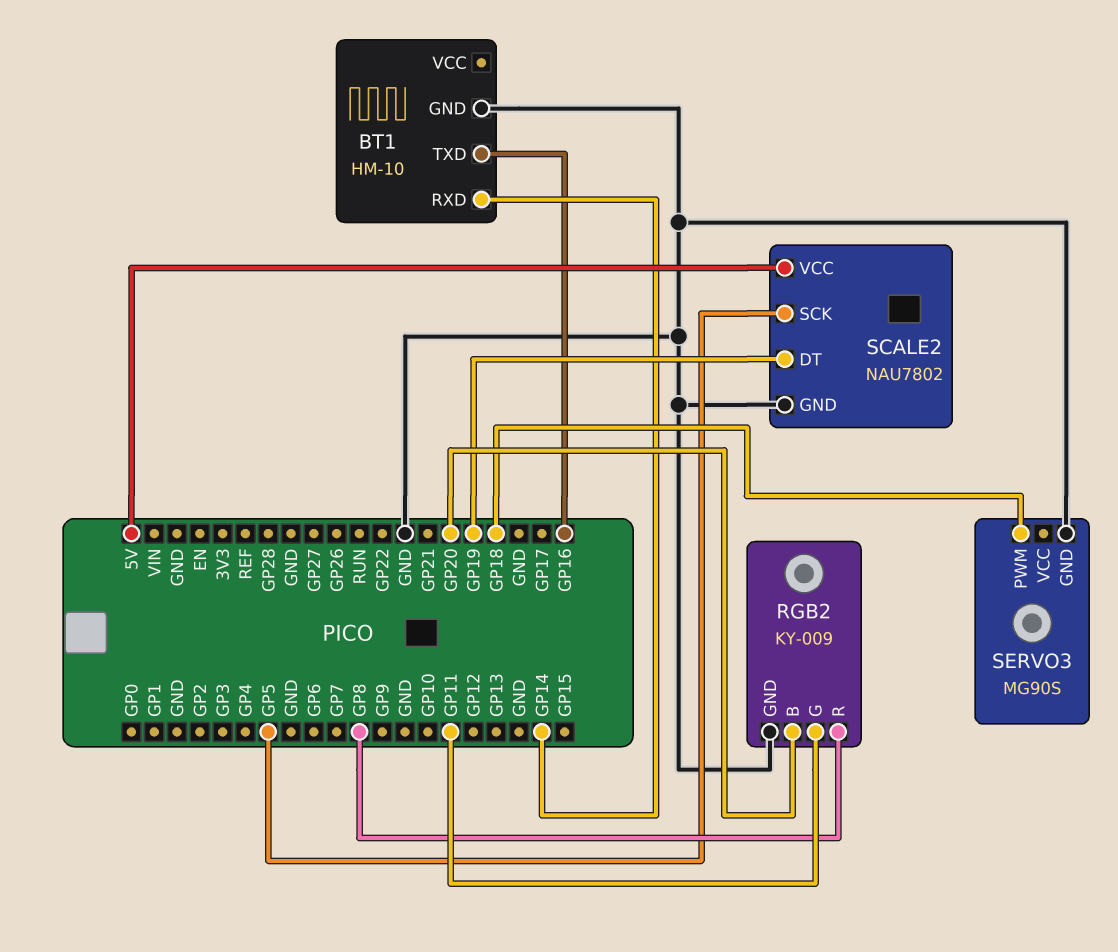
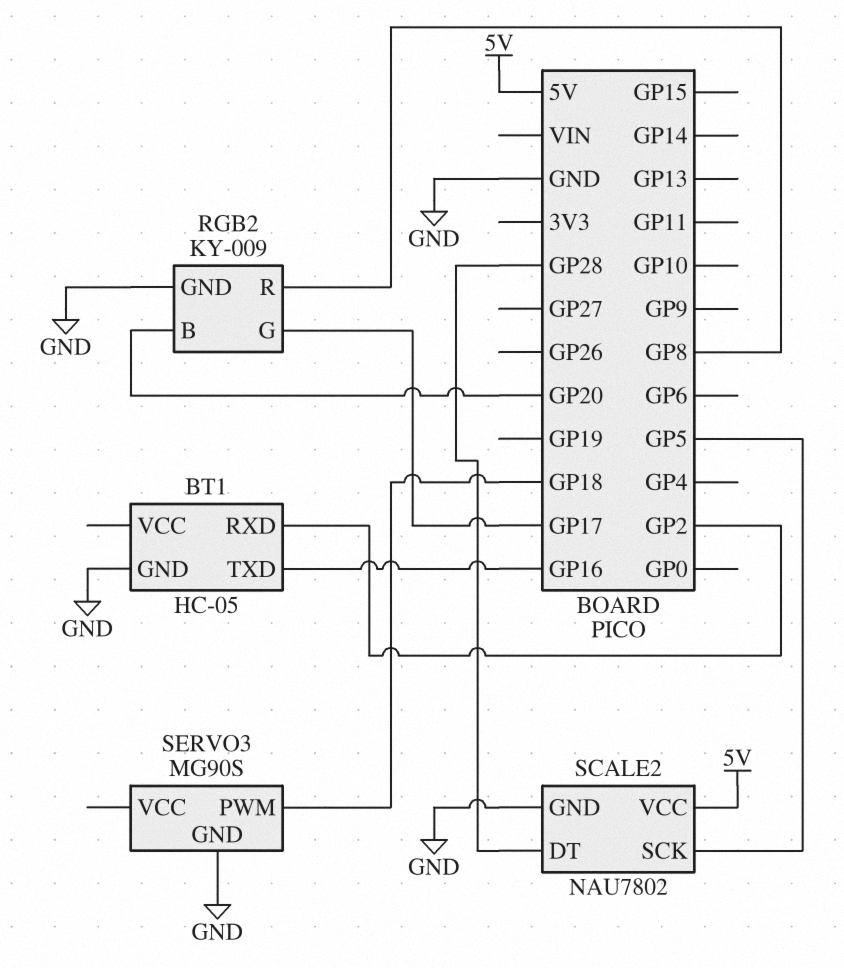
BT1: HM-10 -> HC-05
BT1 pin RXD: GP14 -> GP2
RGB2 pin G: GP11 -> GP17
SCALE2 pin DT: GP19 -> GP28

